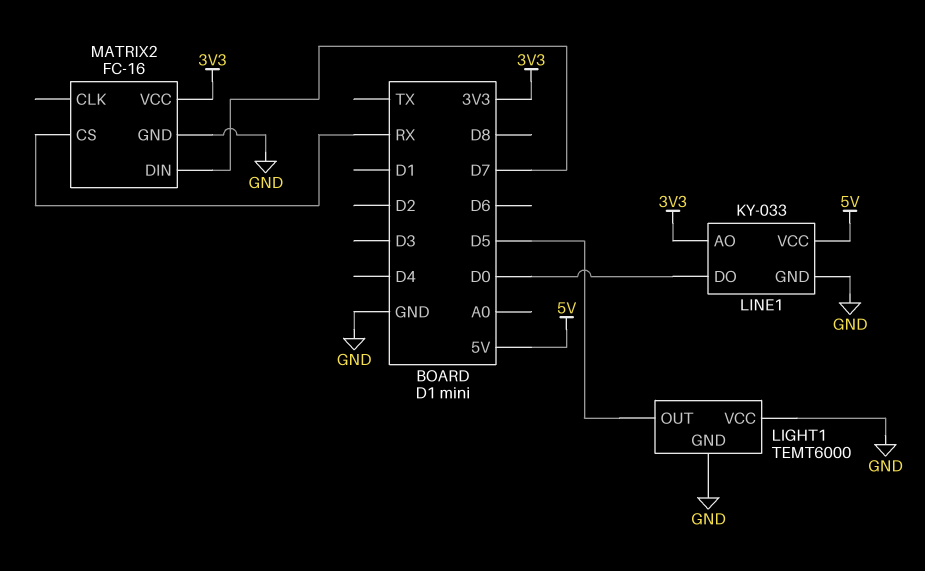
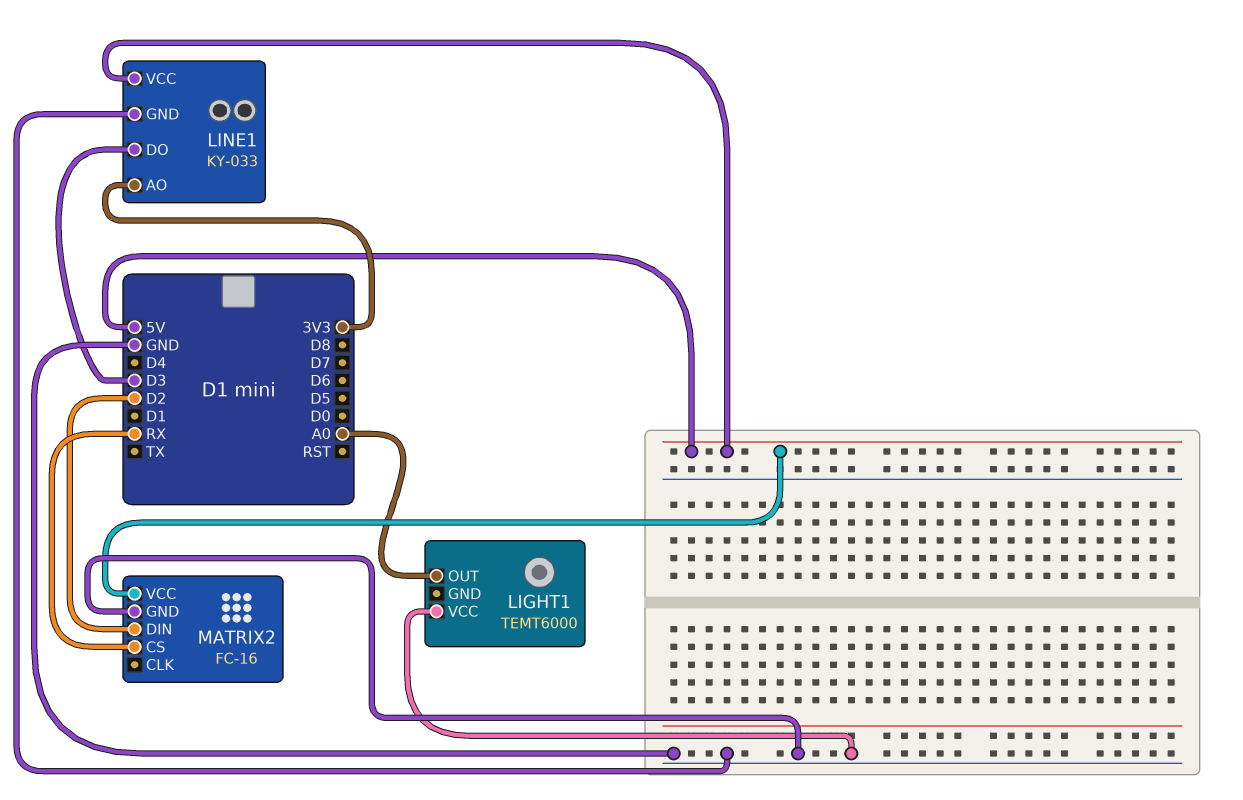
LIGHT1 pin GND: GND -> none
LIGHT1 pin OUT: D5 -> A0
LINE1 pin DO: D0 -> D3
MATRIX2 pin DIN: D7 -> D2
MATRIX2 pin VCC: 3V3 -> 5V

